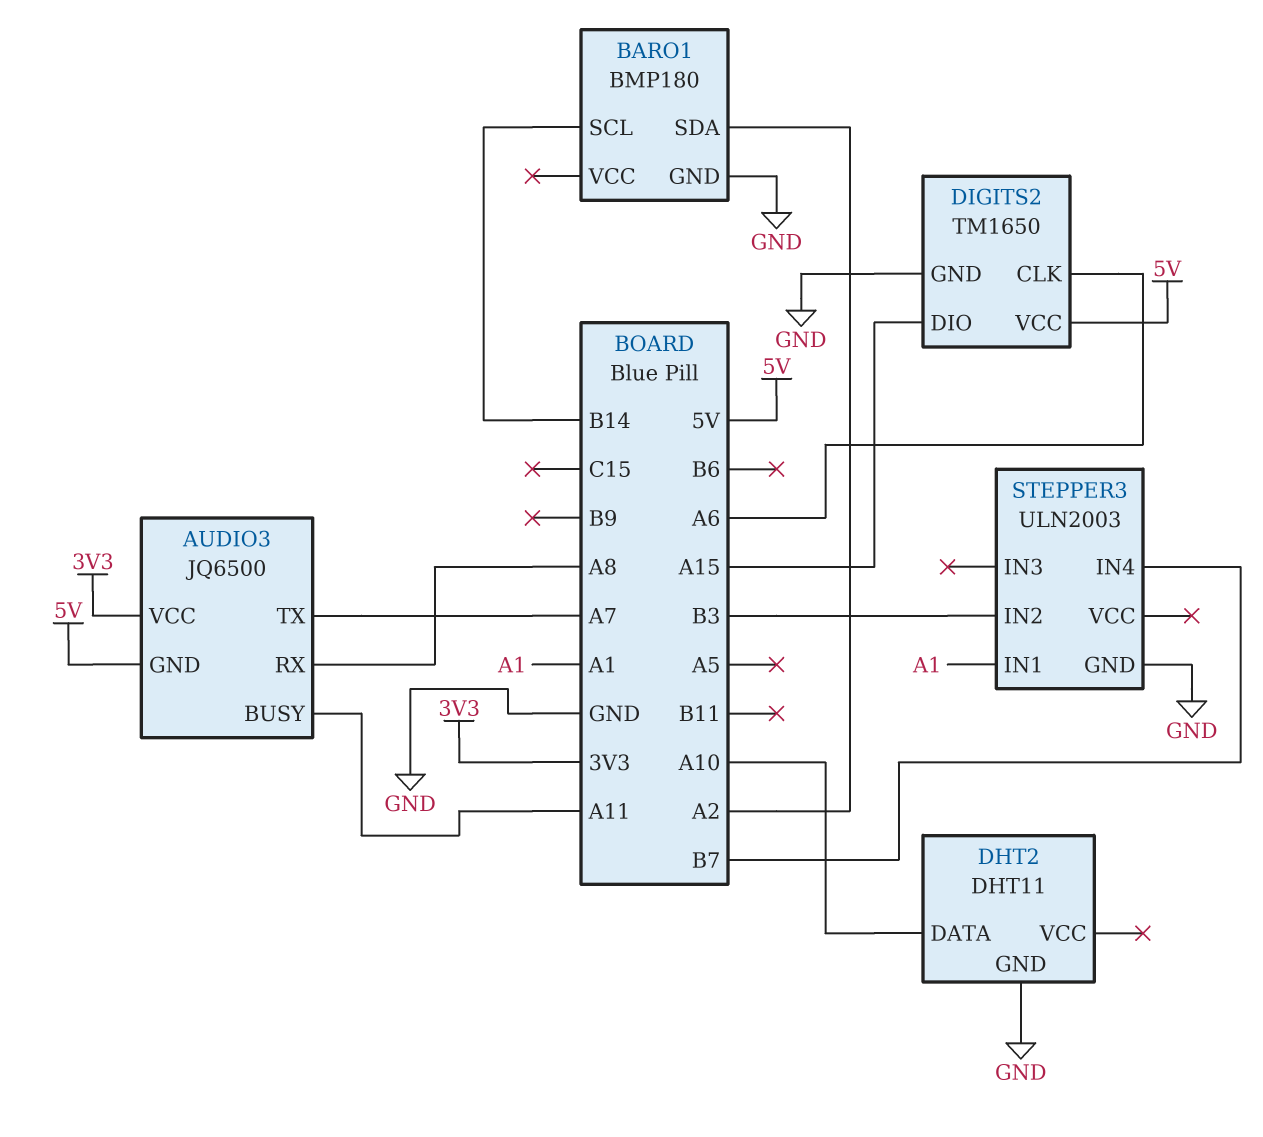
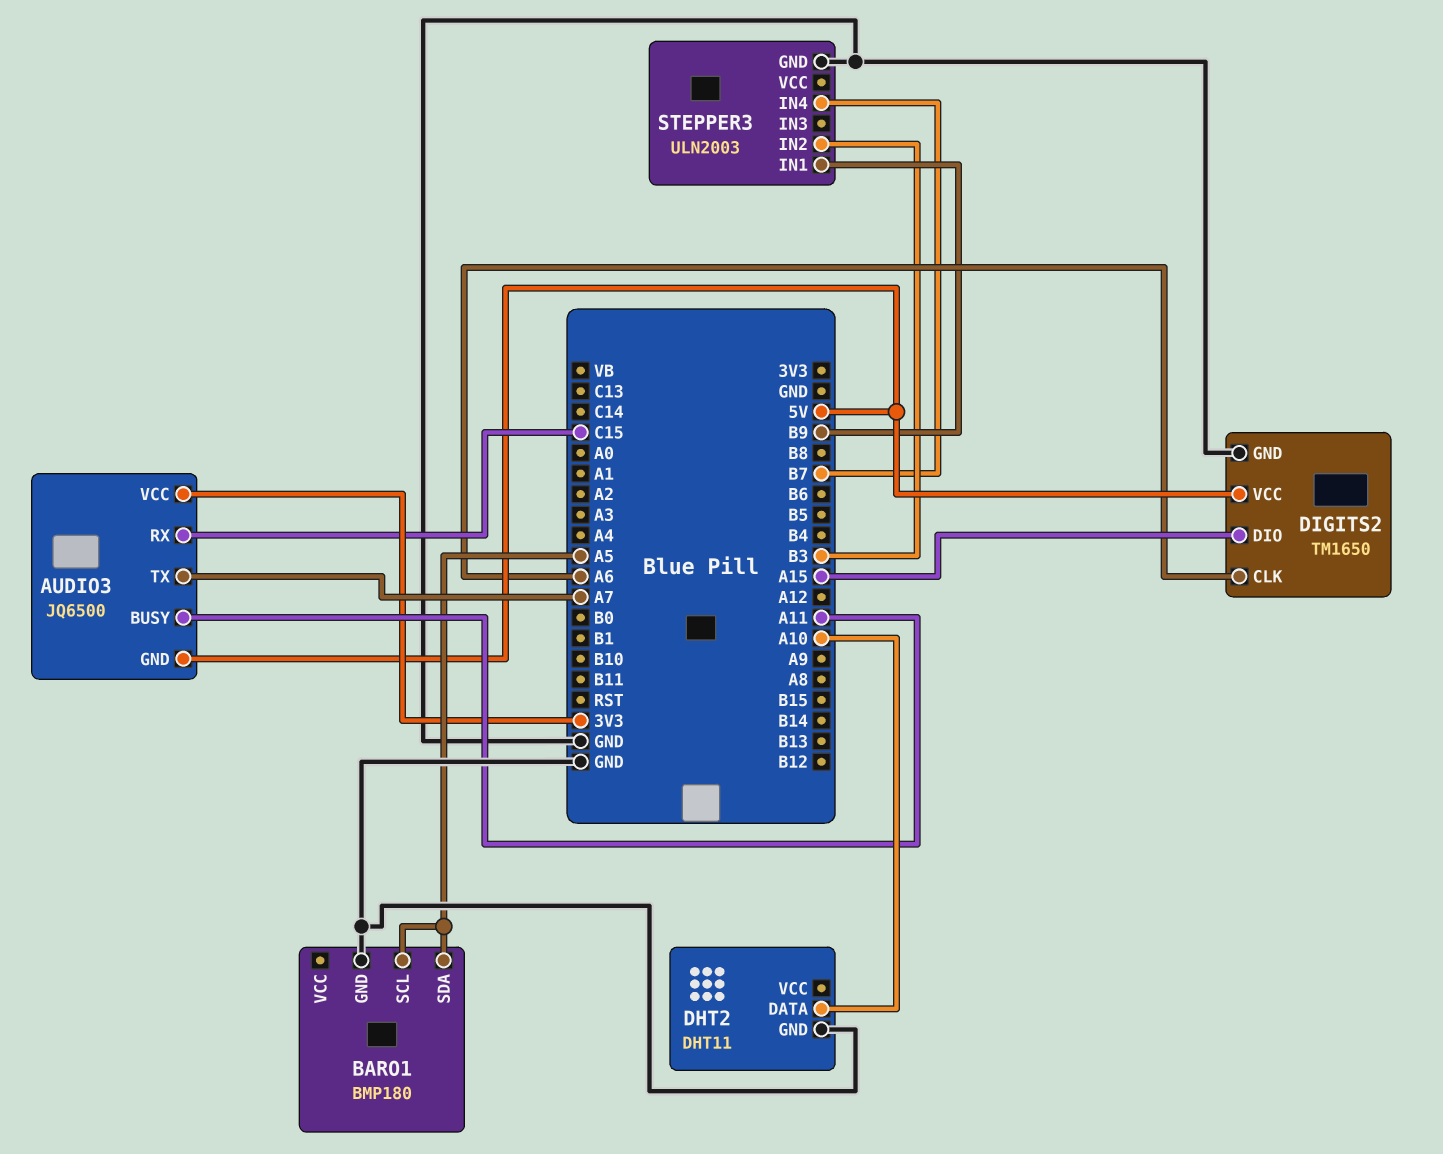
AUDIO3 pin RX: A8 -> C15
BARO1 pin SCL: B14 -> A5
BARO1 pin SDA: A2 -> A5
STEPPER3 pin IN1: A1 -> B9

